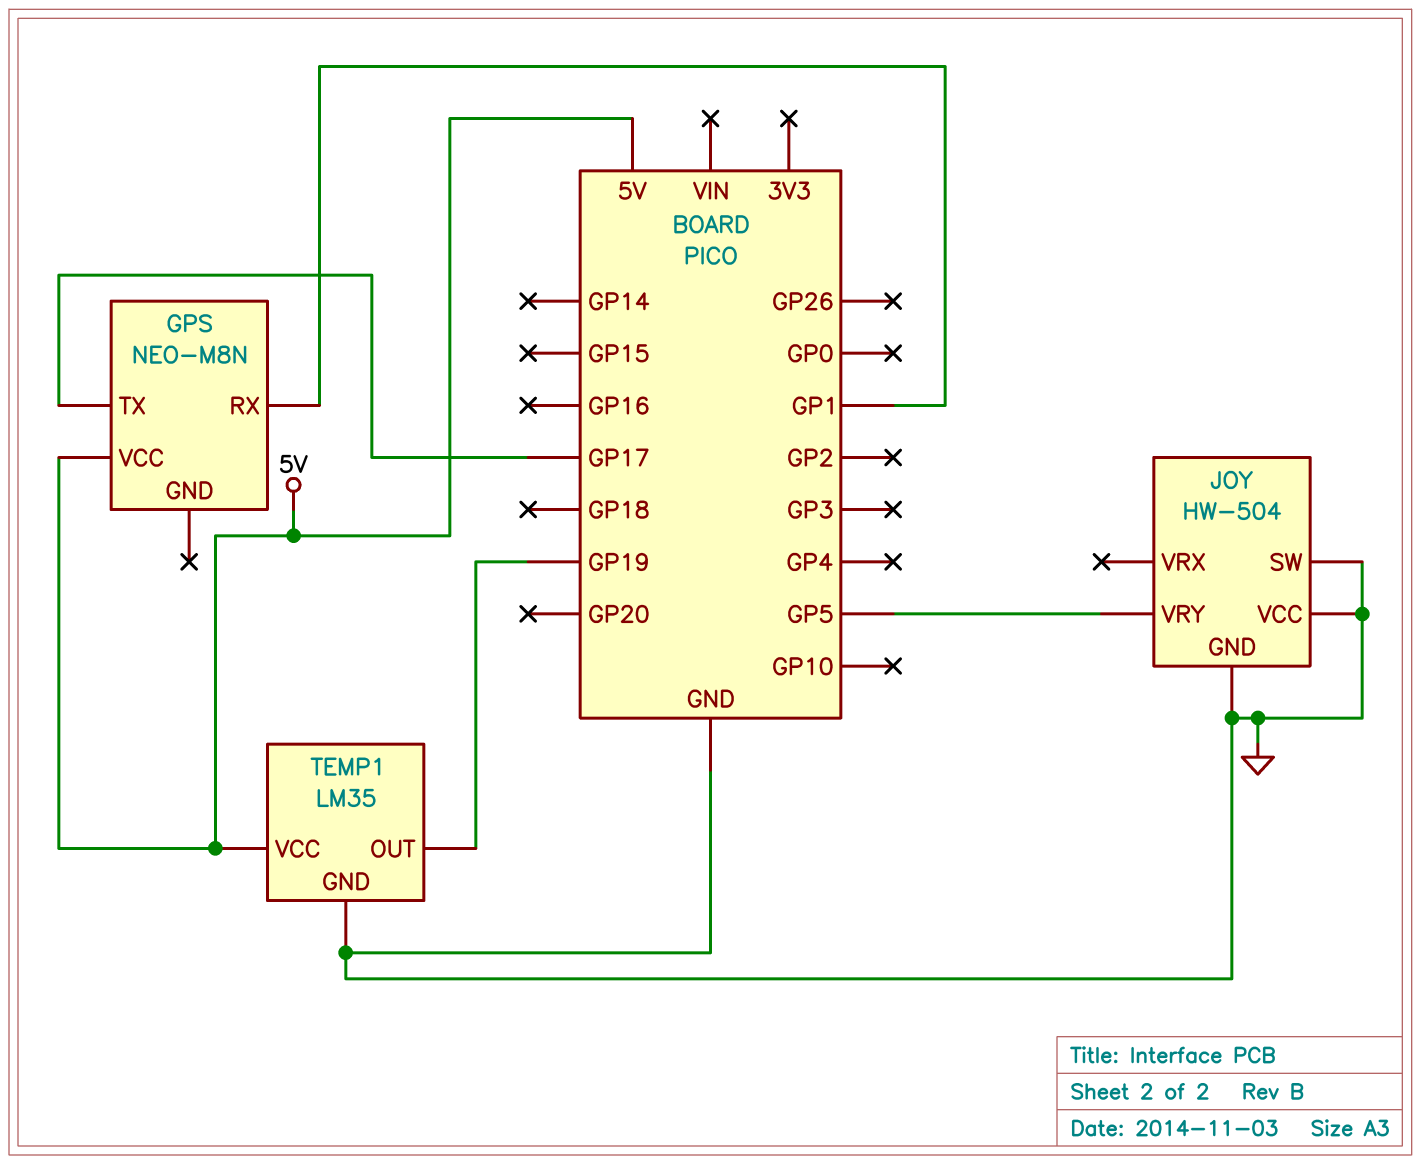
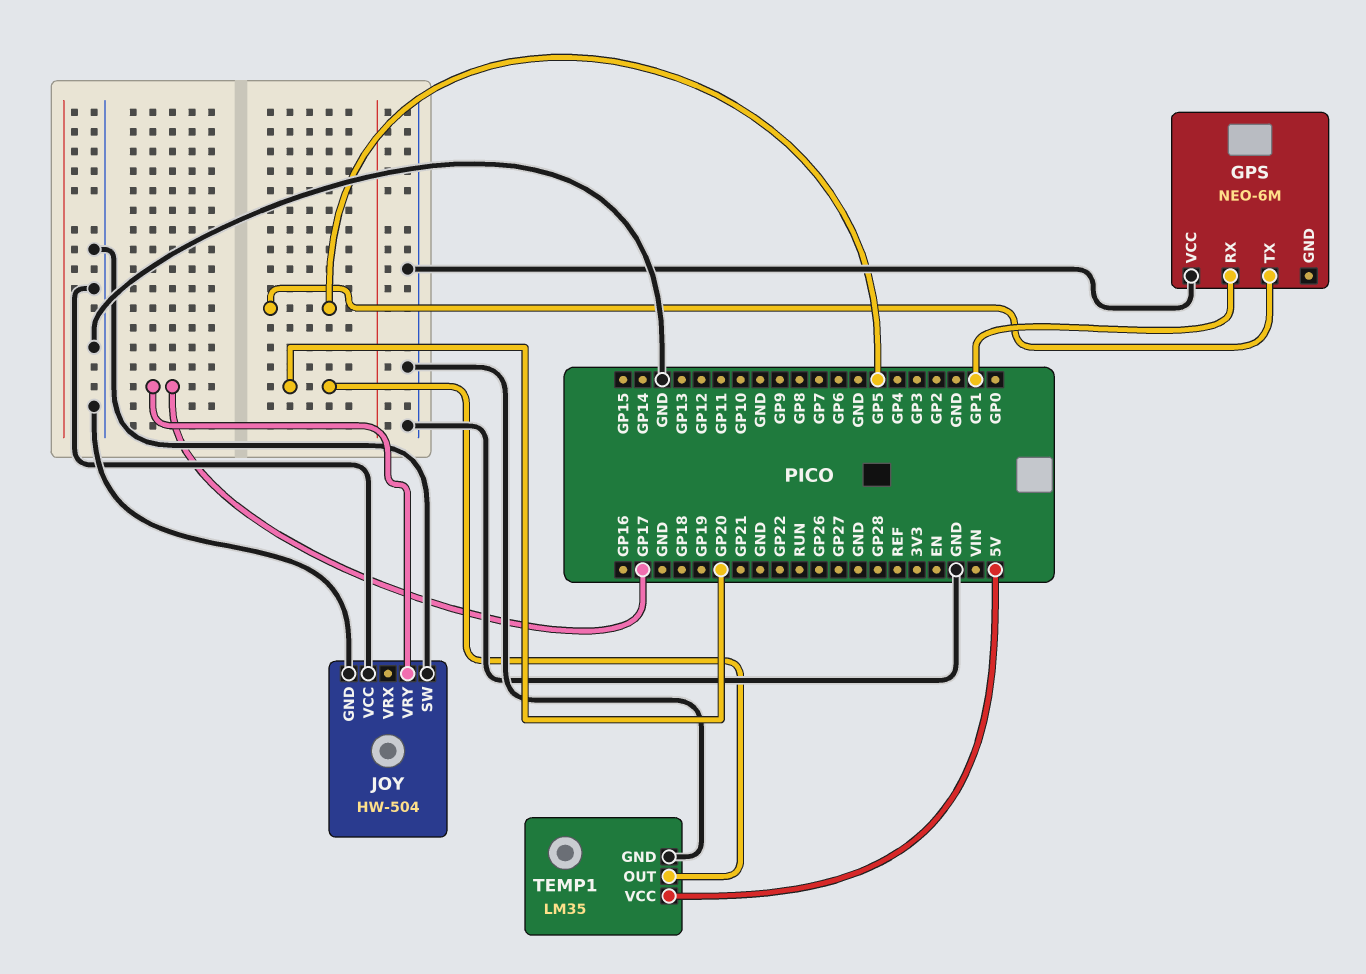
GPS: NEO-M8N -> NEO-6M
GPS pin TX: GP17 -> GP5
GPS pin VCC: 5V -> GND
JOY pin VRY: GP5 -> GP17
TEMP1 pin OUT: GP19 -> GP20

